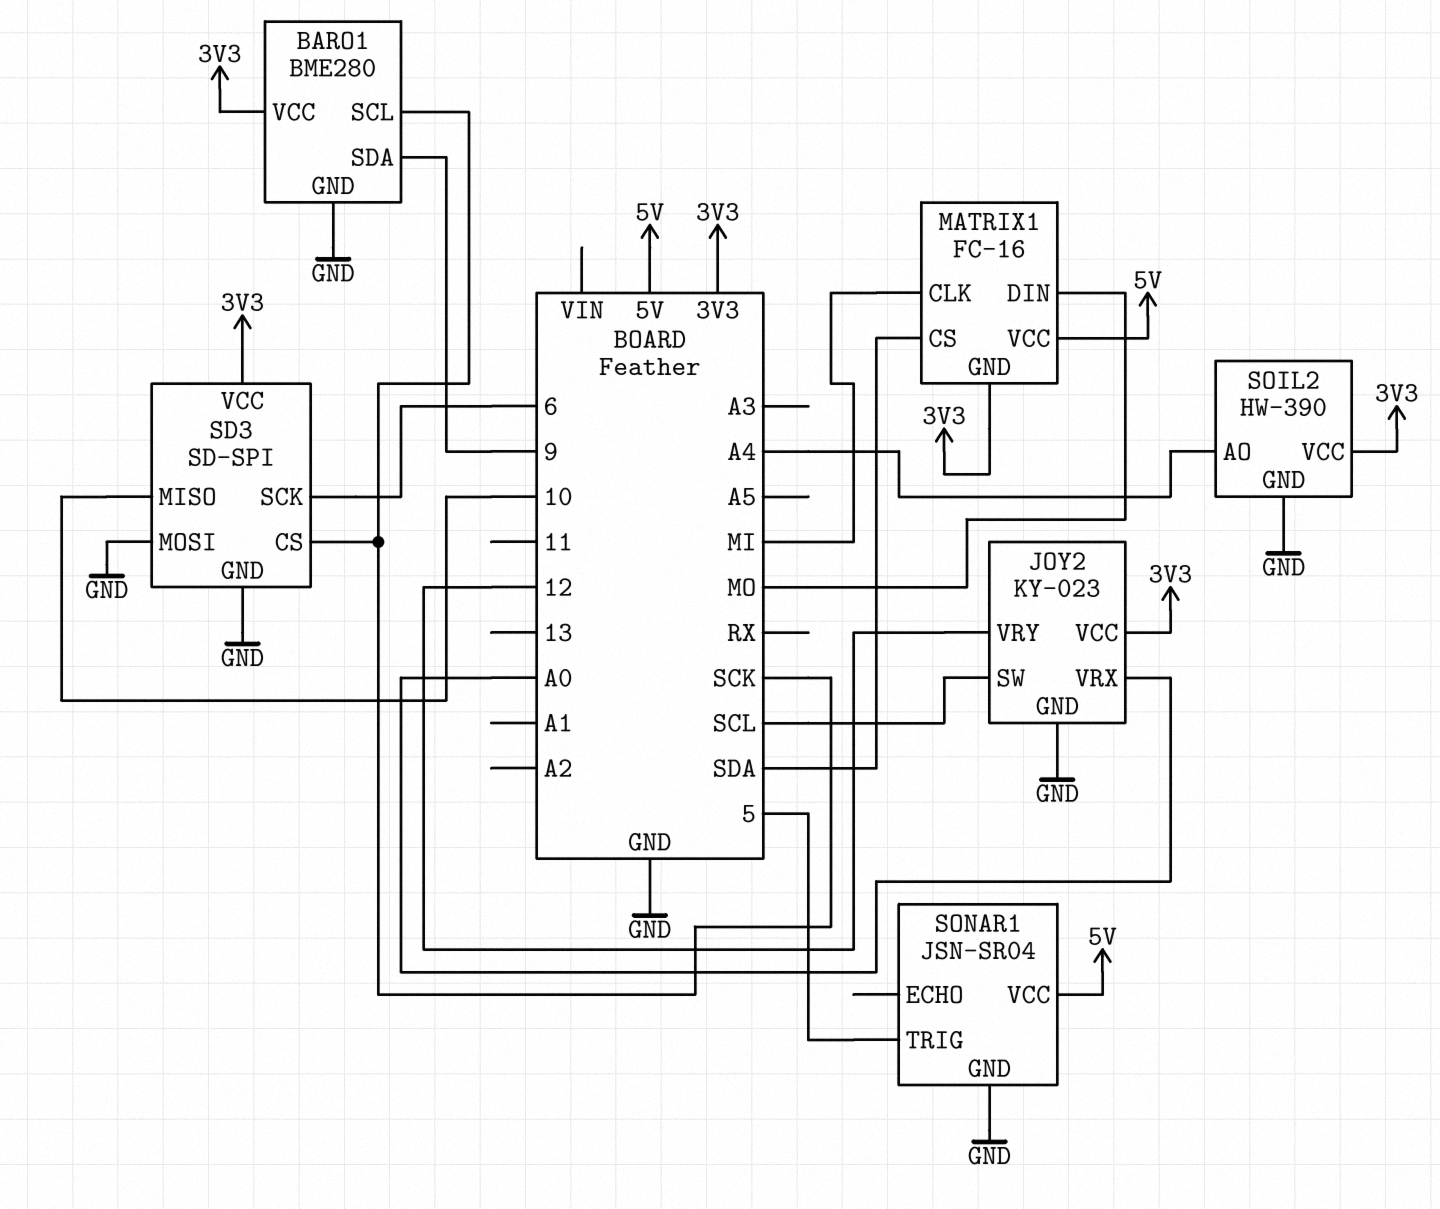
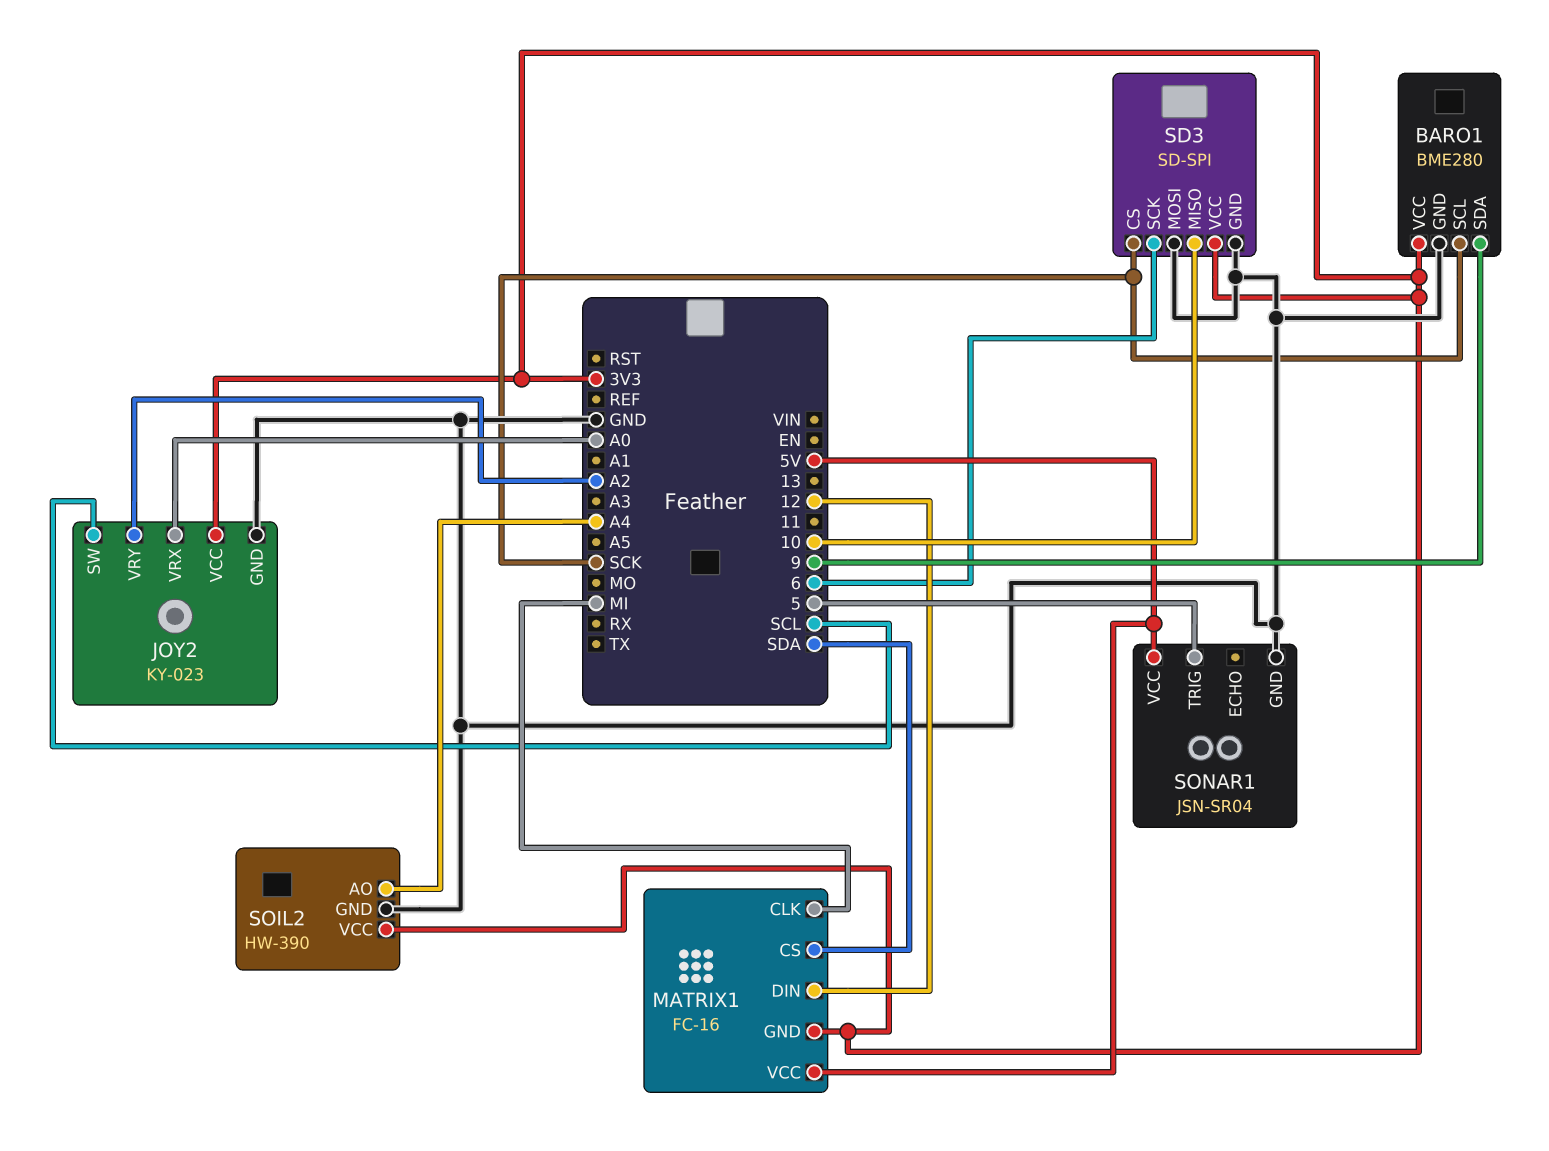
JOY2 pin VRY: 12 -> A2
MATRIX1 pin DIN: MO -> 12

